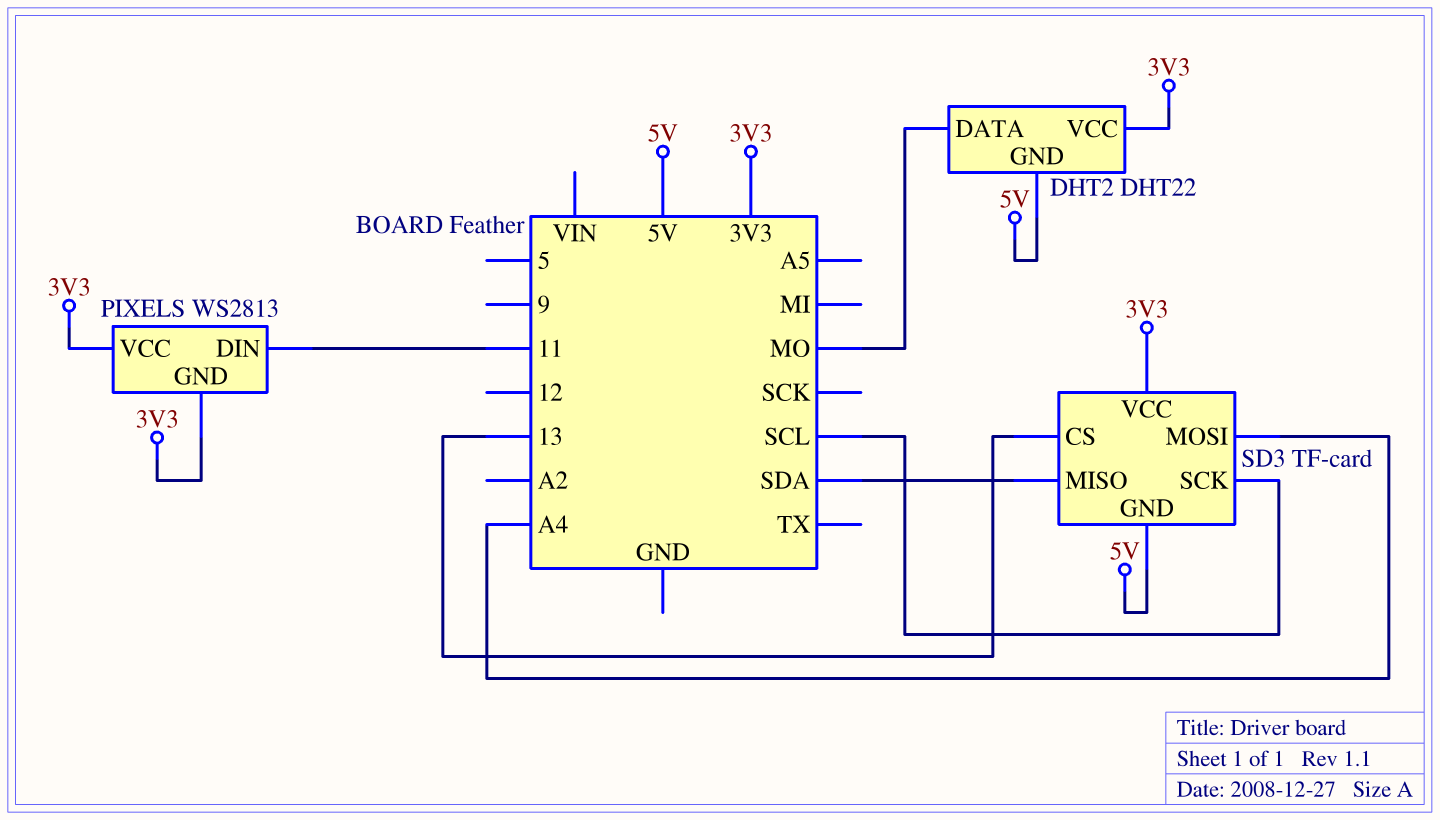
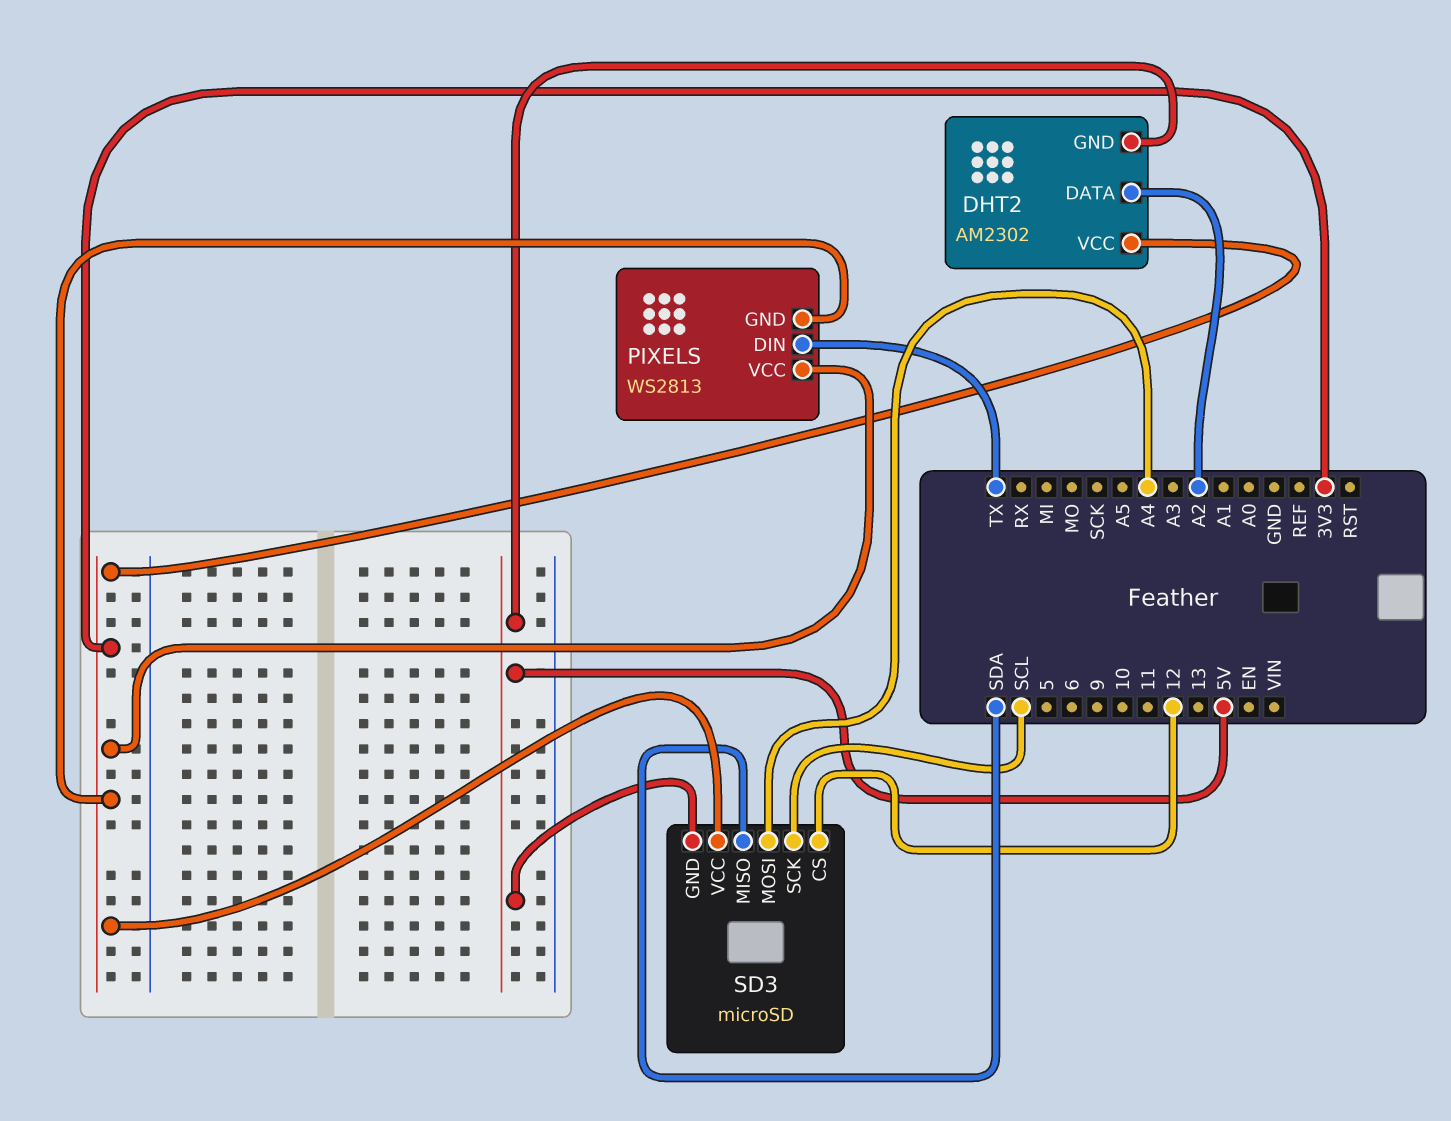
DHT2: DHT22 -> AM2302
DHT2 pin DATA: MO -> A2
PIXELS pin DIN: 11 -> TX
SD3: TF-card -> microSD
SD3 pin CS: 13 -> 12

